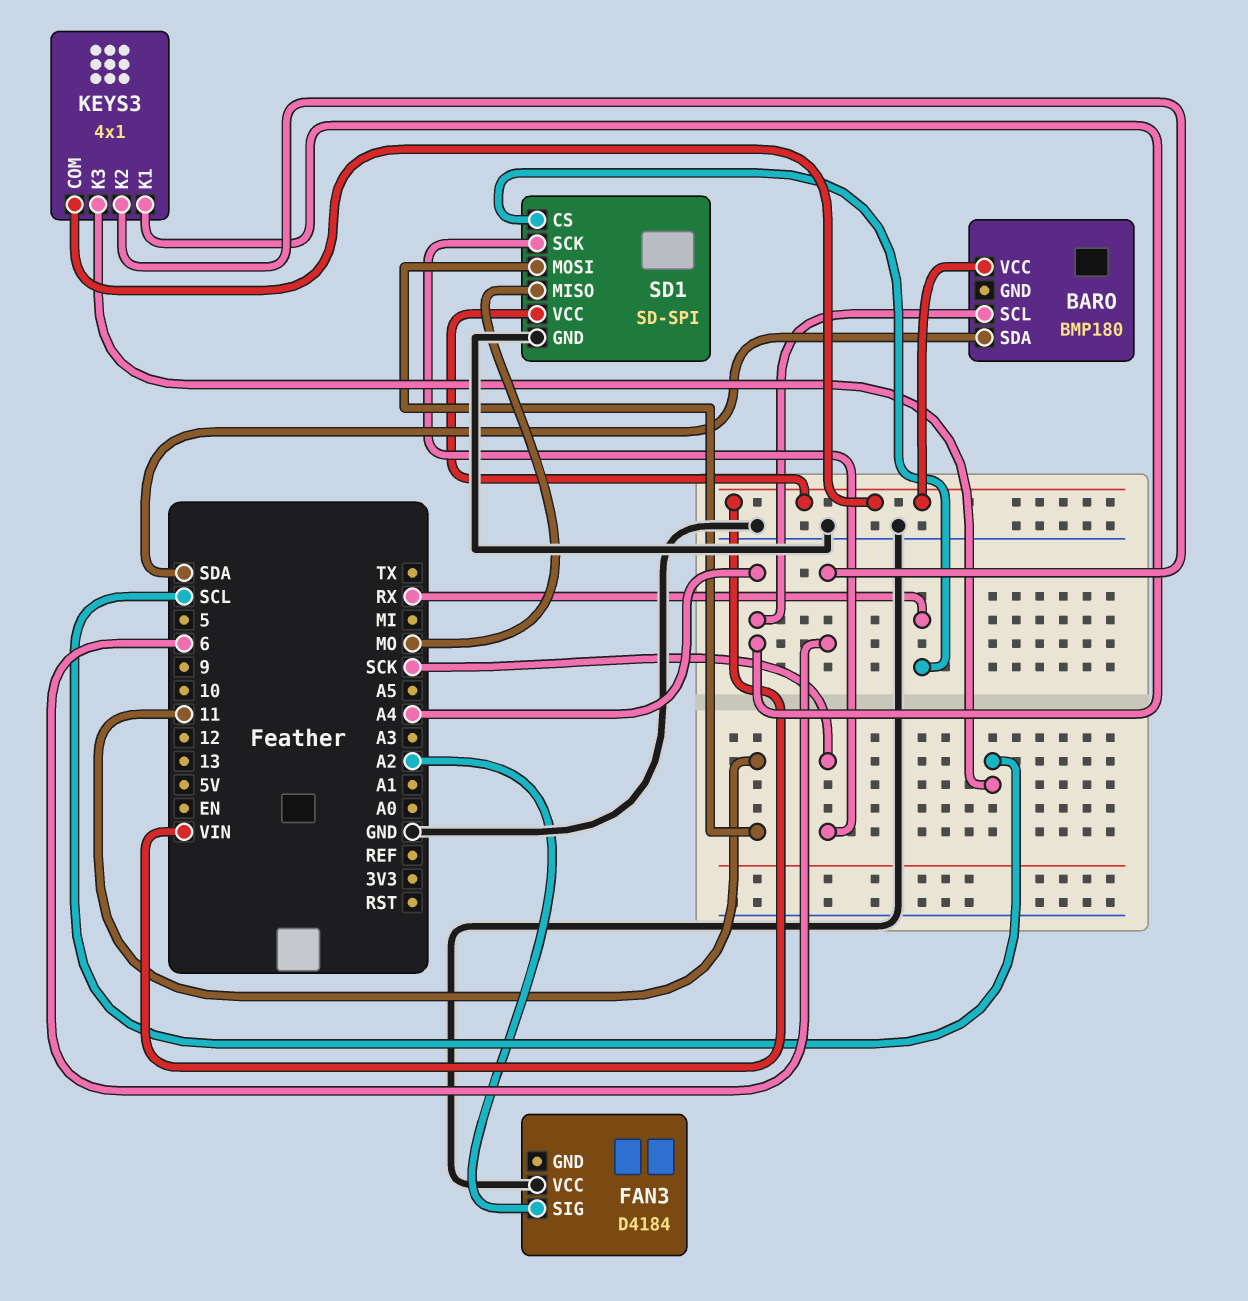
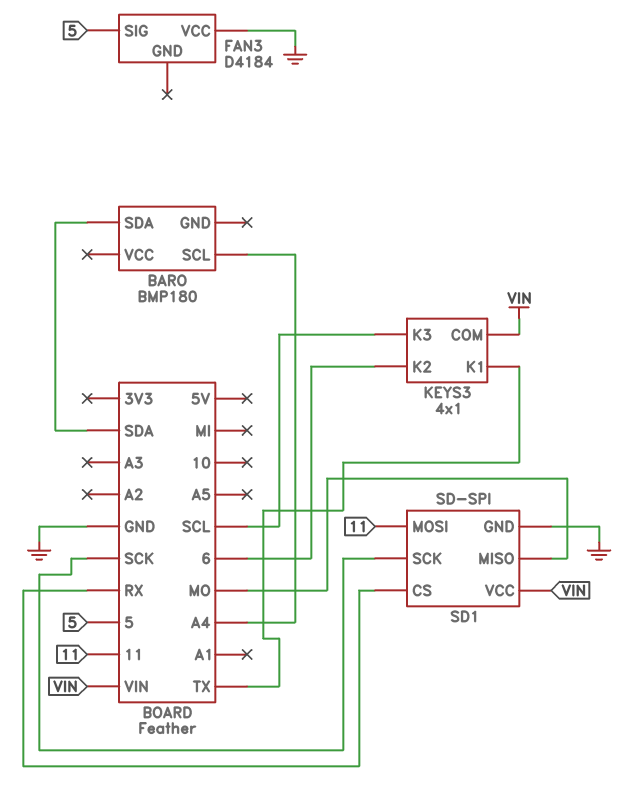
BARO pin VCC: VIN -> none
FAN3 pin SIG: A2 -> 5
KEYS3 pin K1: A4 -> TX

